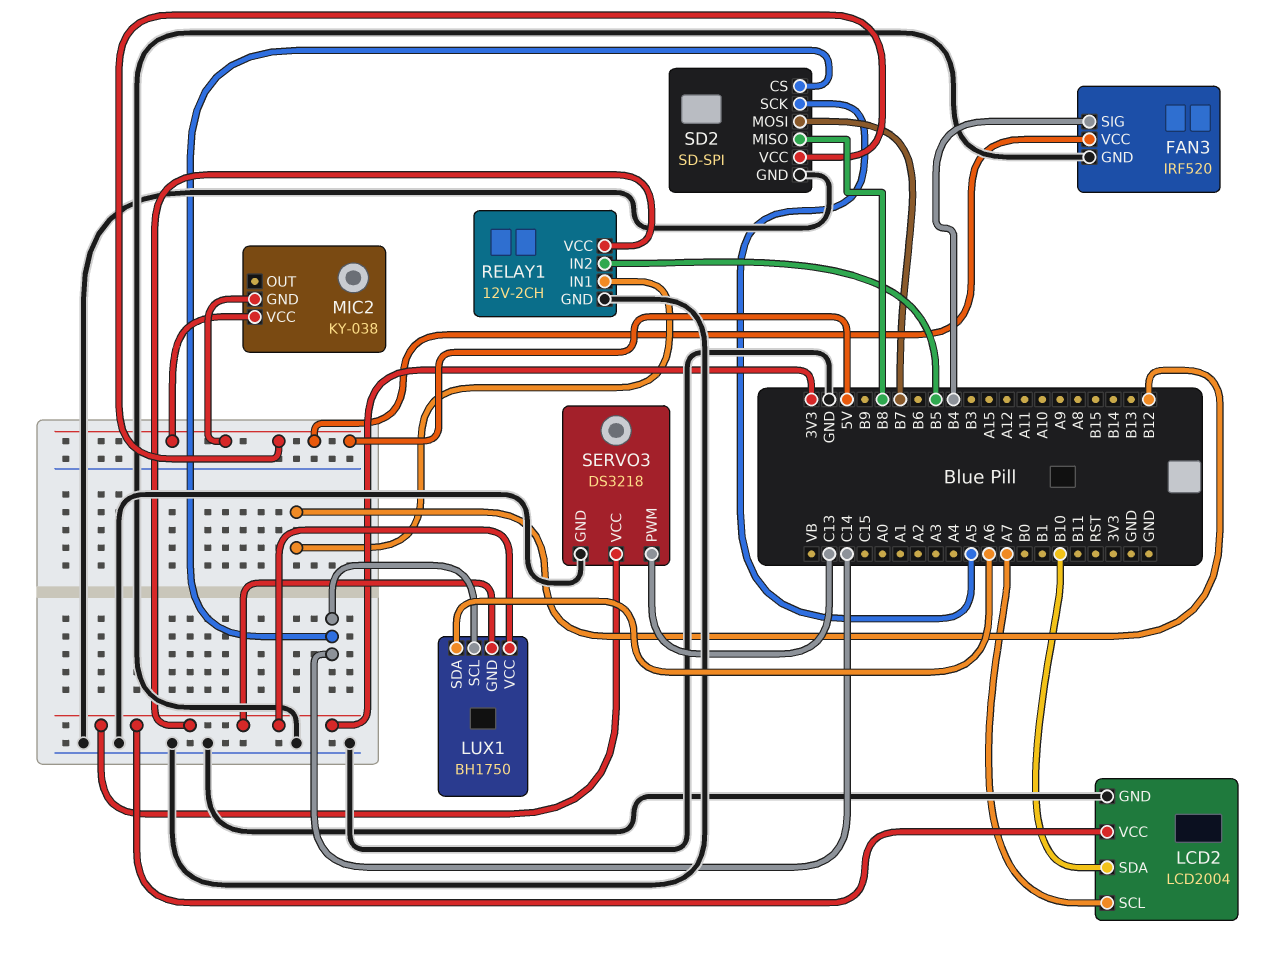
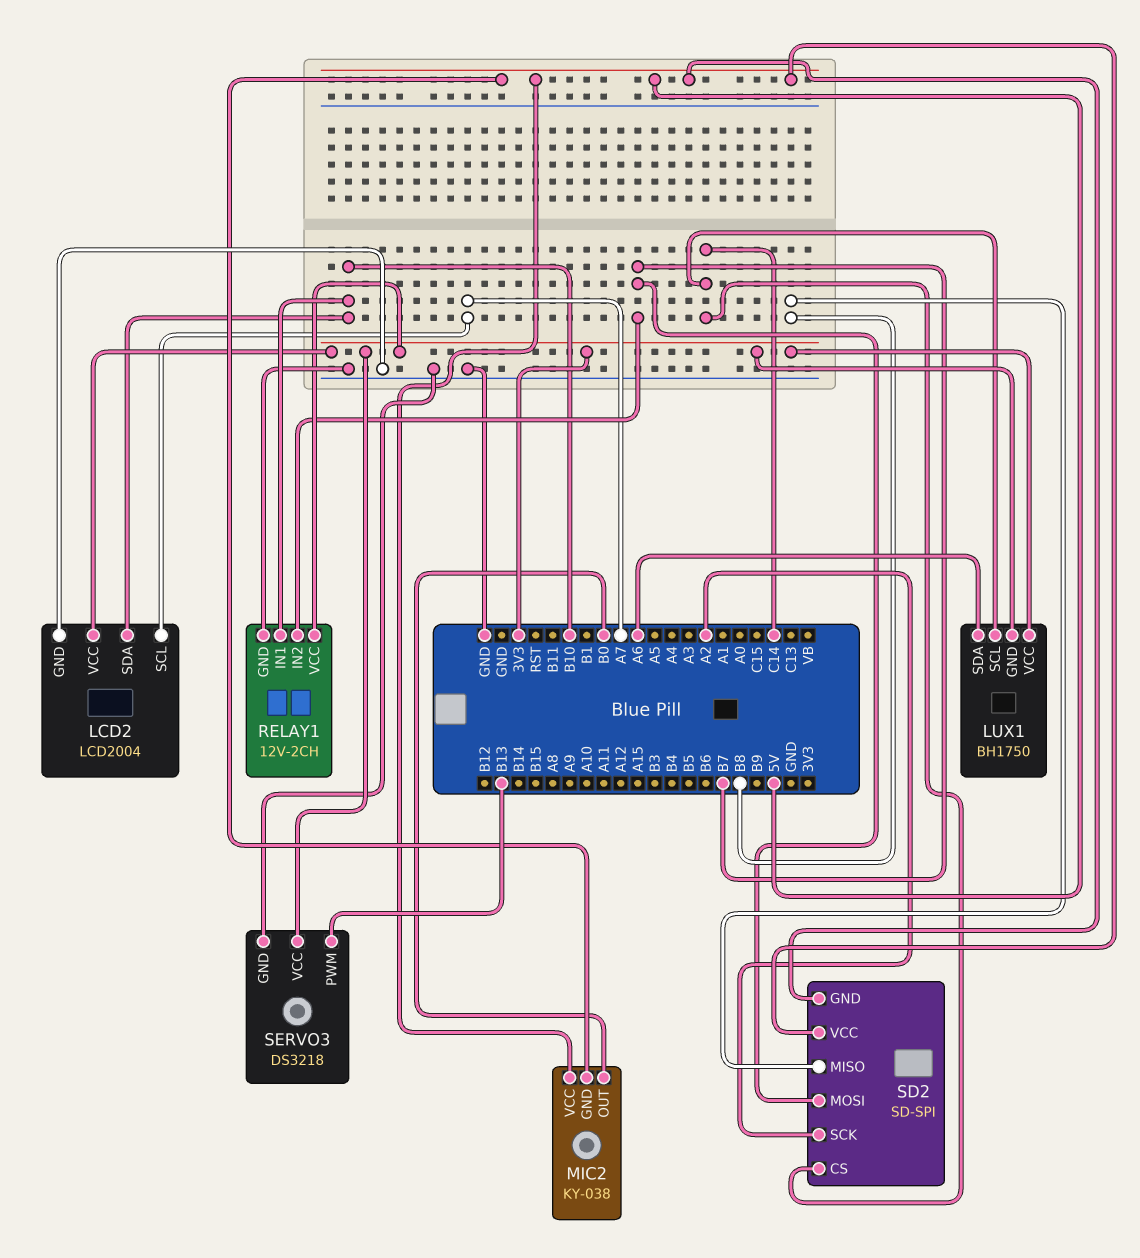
FAN3: IRF520 -> none
FAN3 pin GND: GND -> none
FAN3 pin SIG: B4 -> none
FAN3 pin VCC: 5V -> none
MIC2 pin OUT: none -> B0
RELAY1 pin IN1: B12 -> B10
RELAY1 pin IN2: B5 -> B7
SD2 pin GND: GND -> 5V
SD2 pin SCK: A5 -> A2
SERVO3 pin PWM: C13 -> B13

